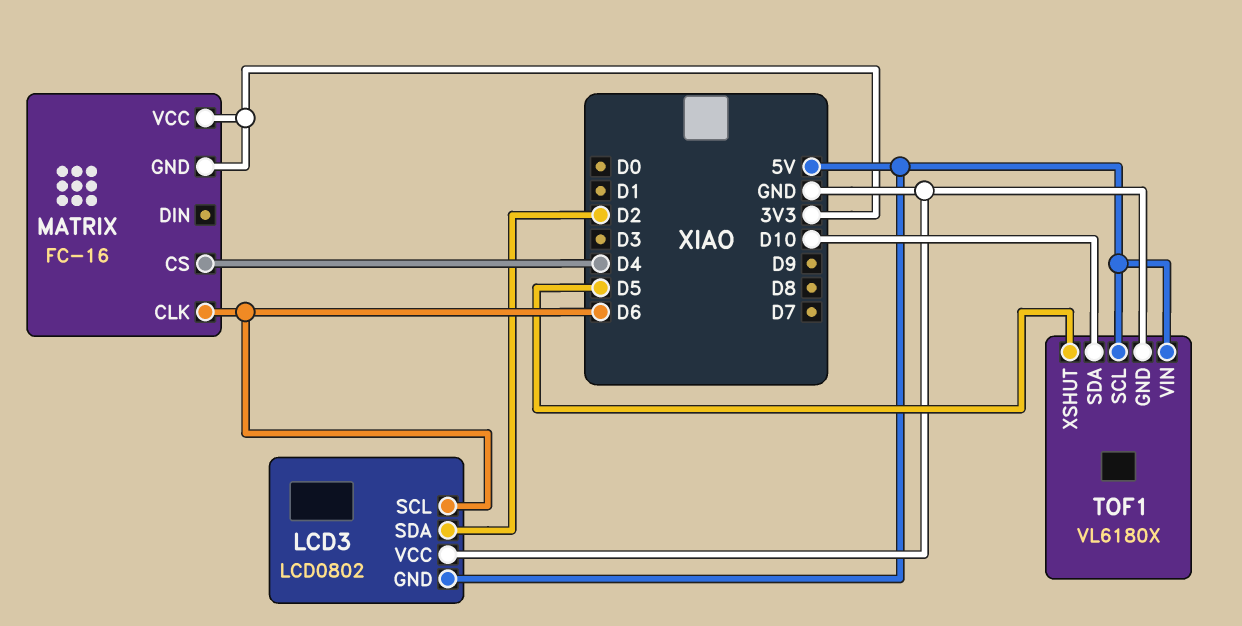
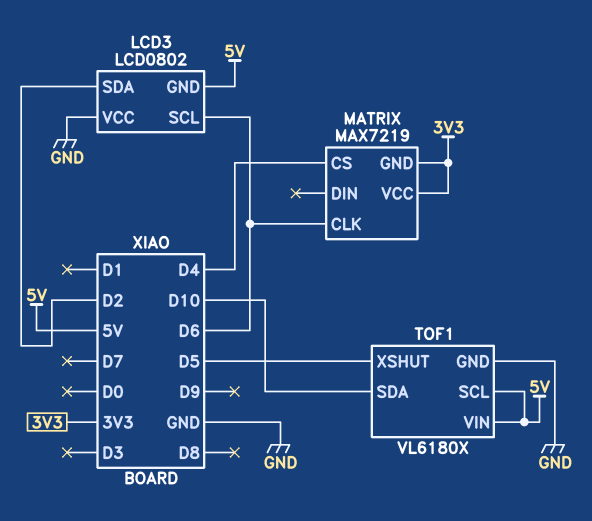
MATRIX: FC-16 -> MAX7219

